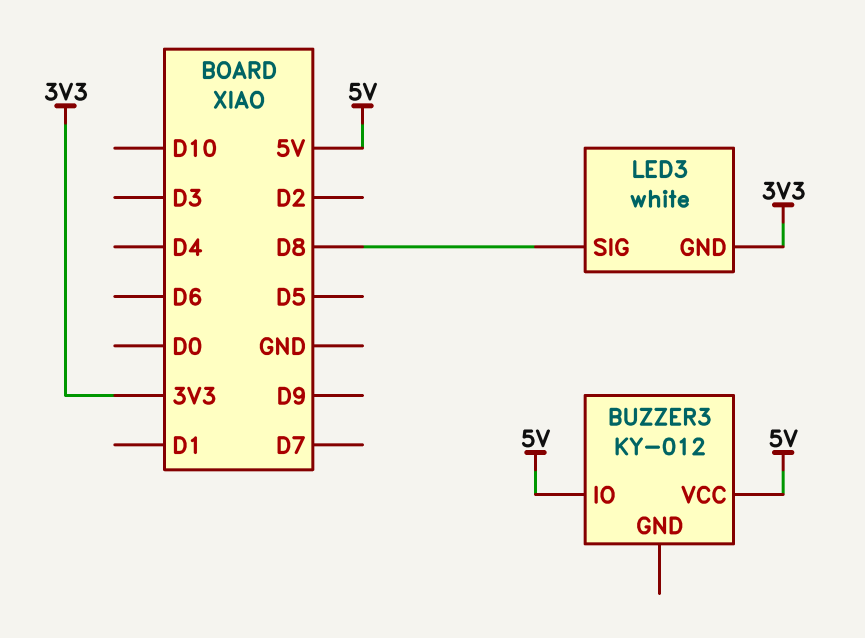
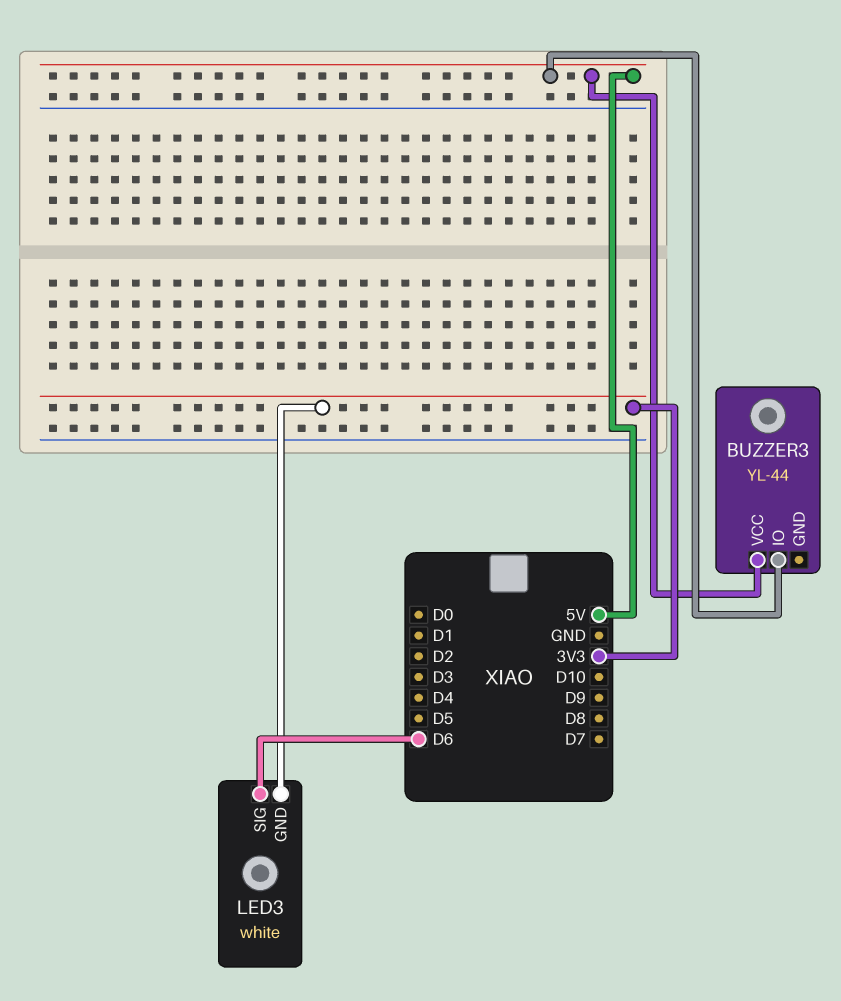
BUZZER3: KY-012 -> YL-44
LED3 pin SIG: D8 -> D6

